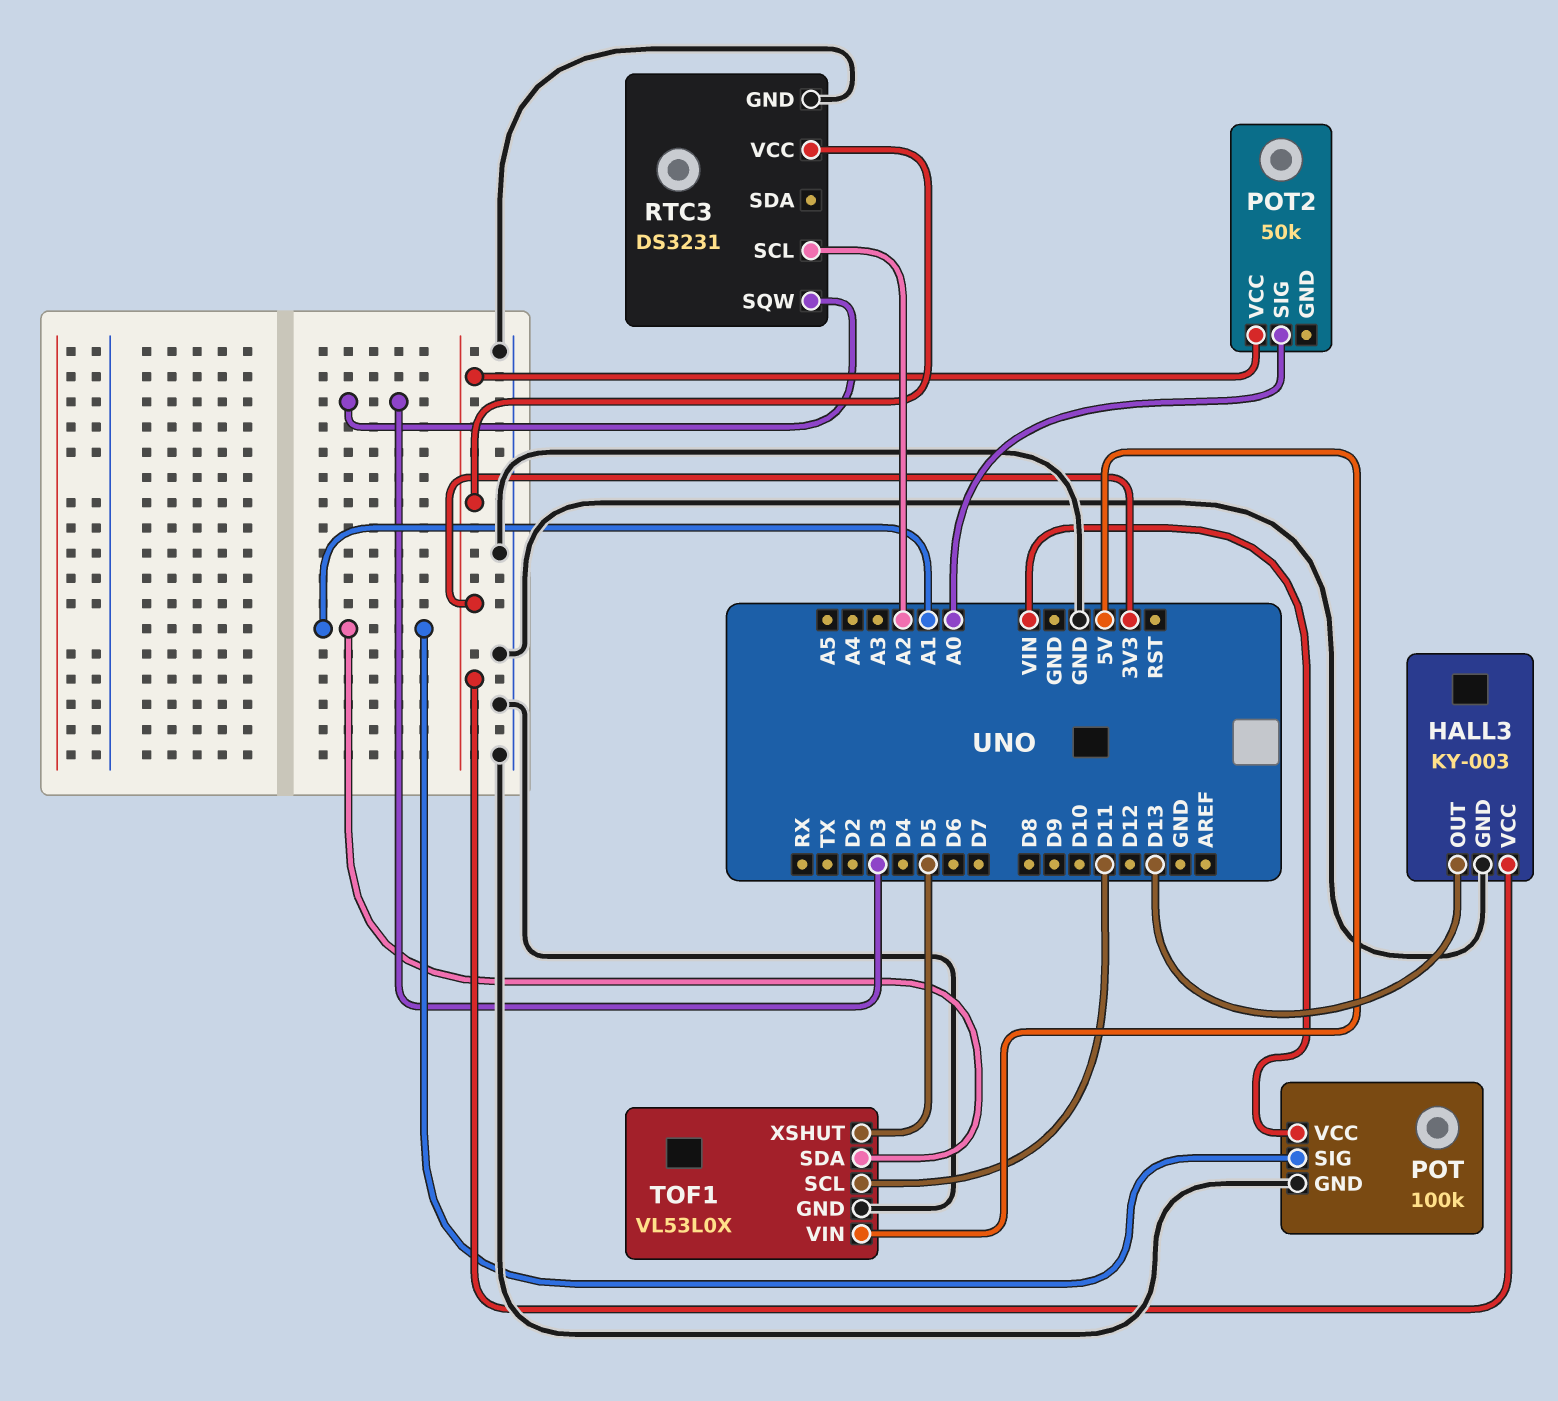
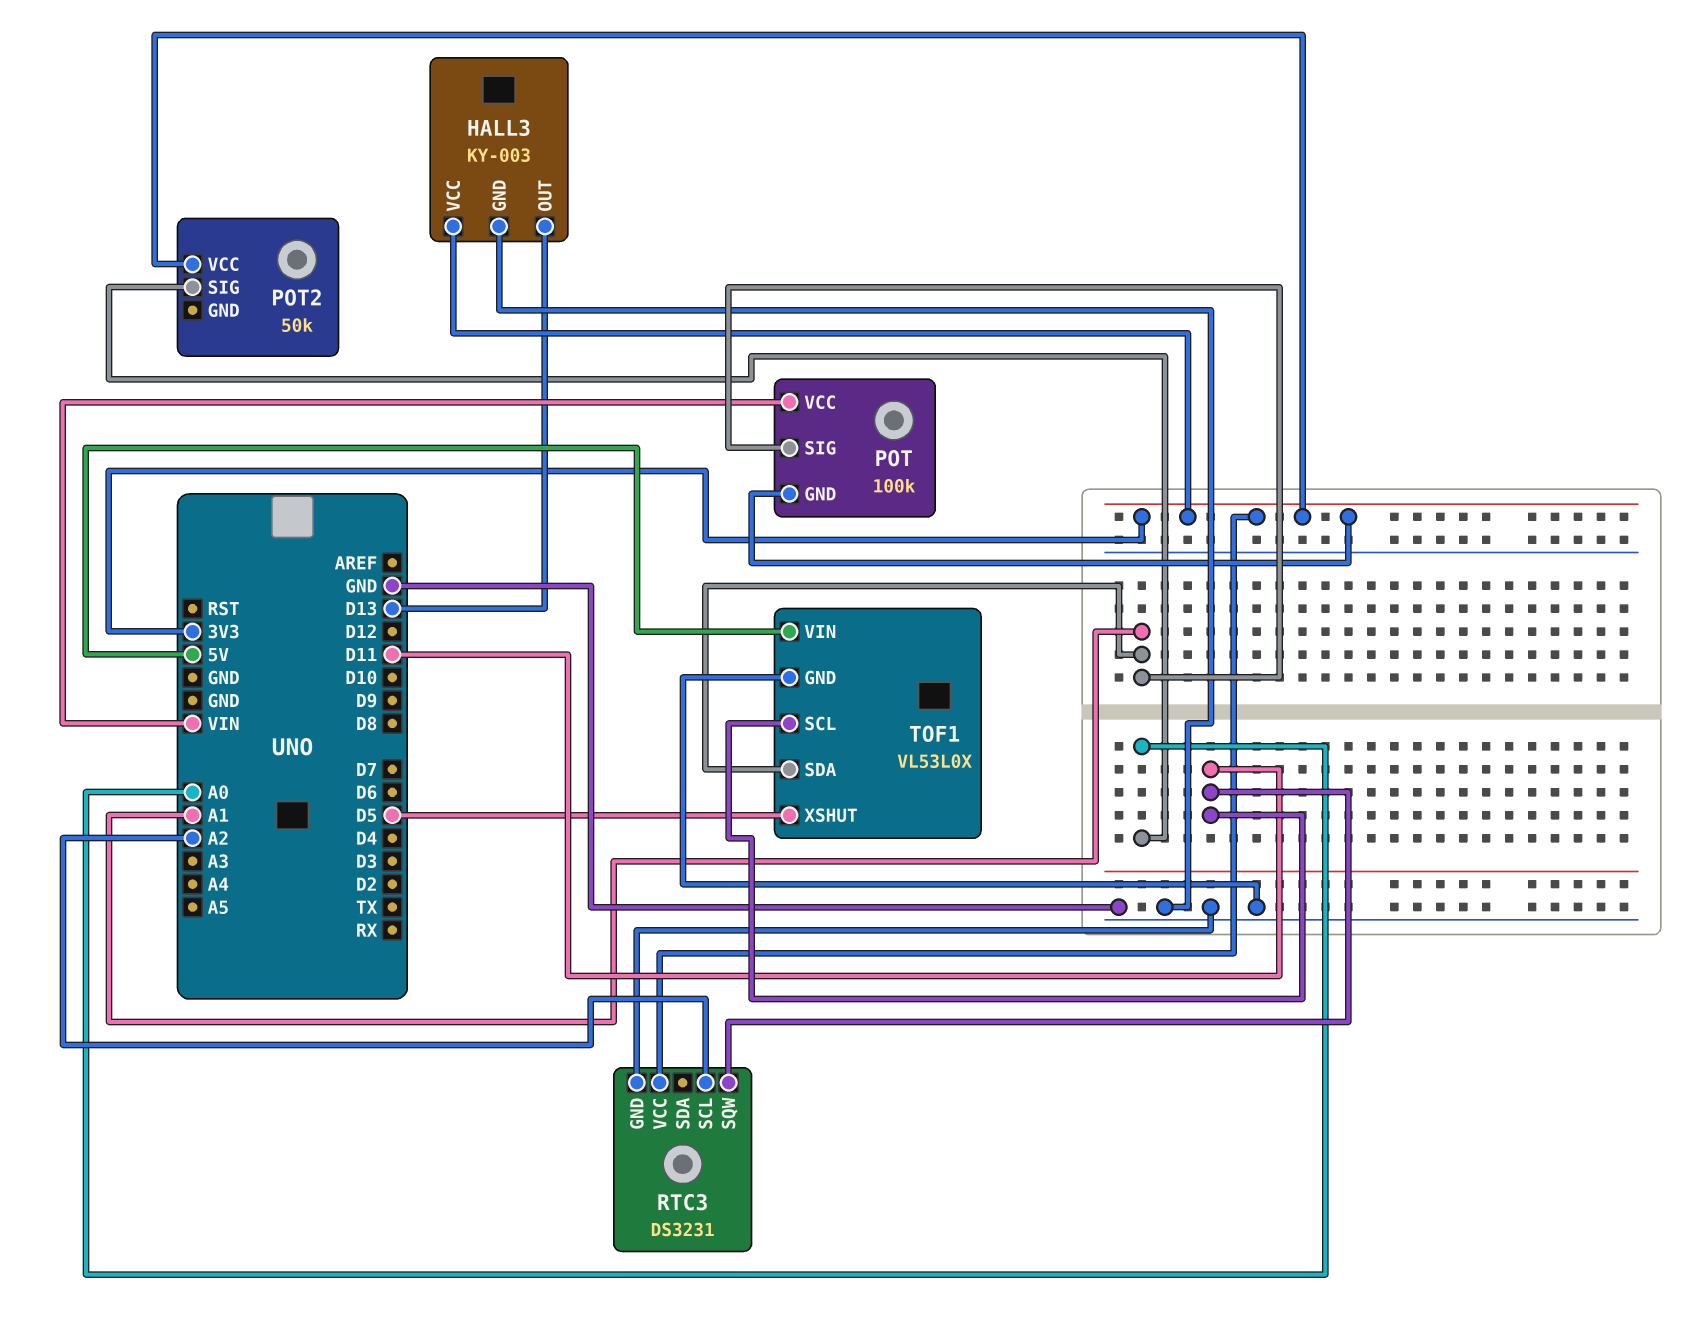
POT pin GND: GND -> 3V3
RTC3 pin SQW: D3 -> D11

